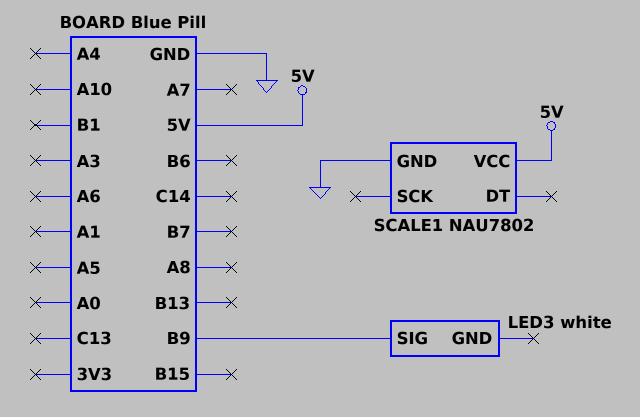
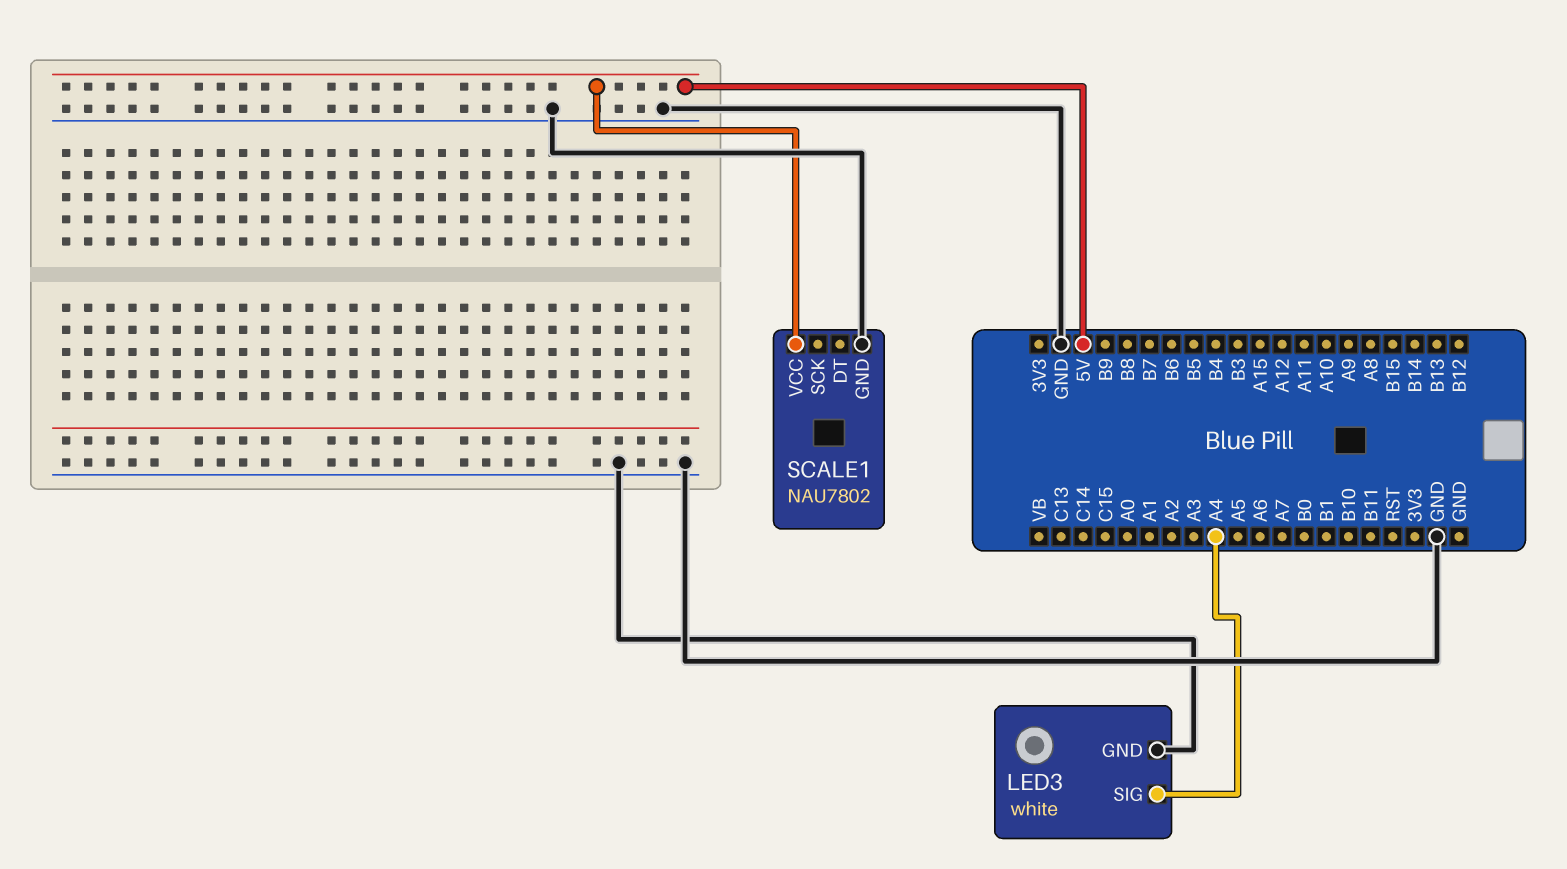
LED3 pin GND: none -> GND
LED3 pin SIG: B9 -> A4

